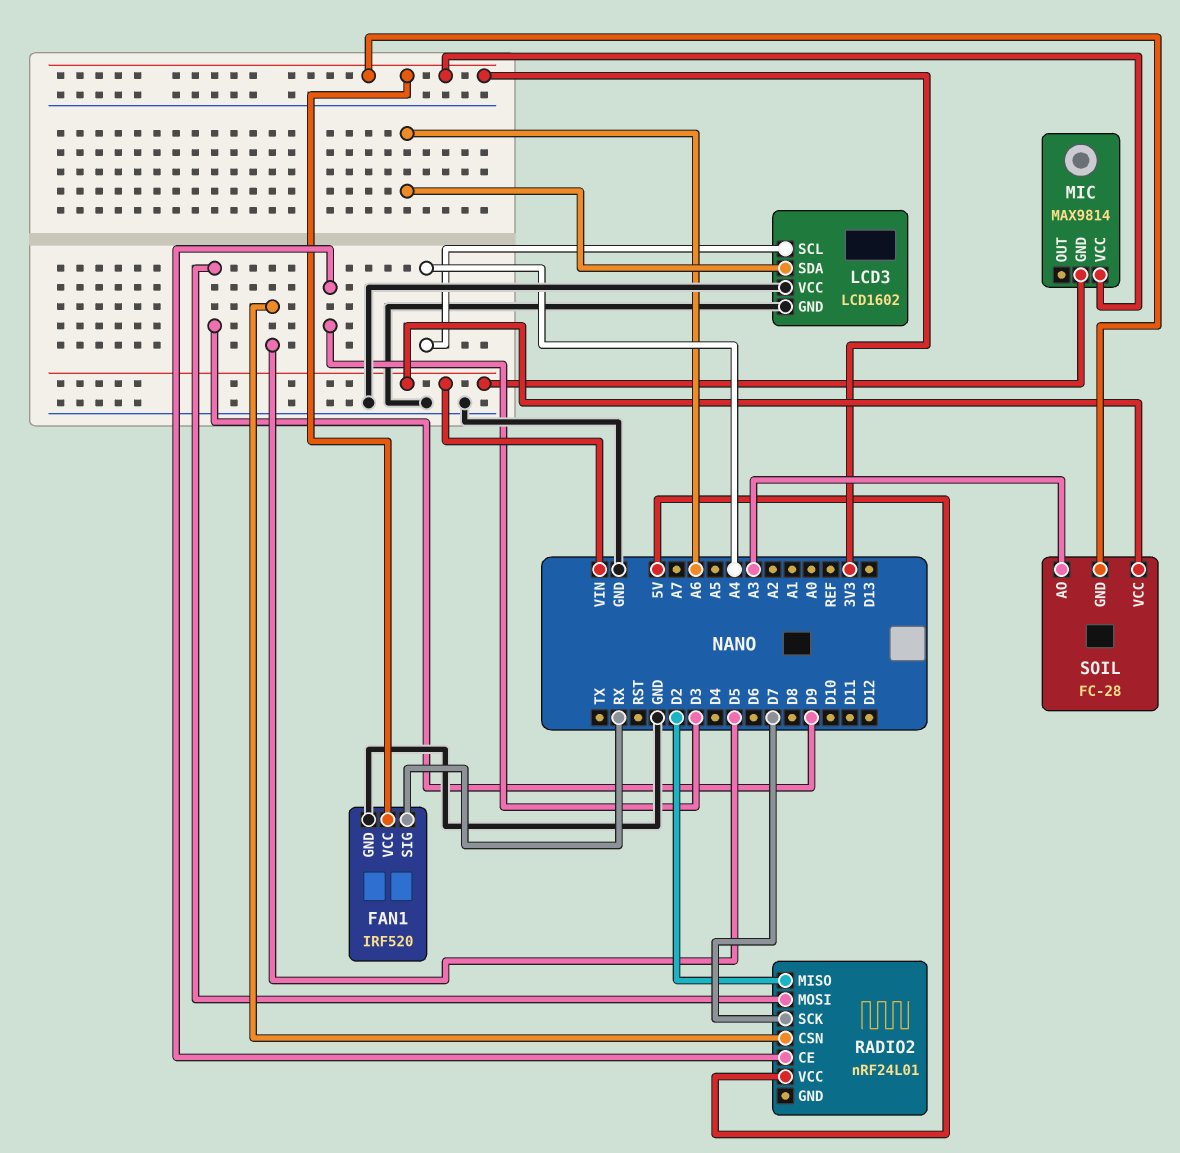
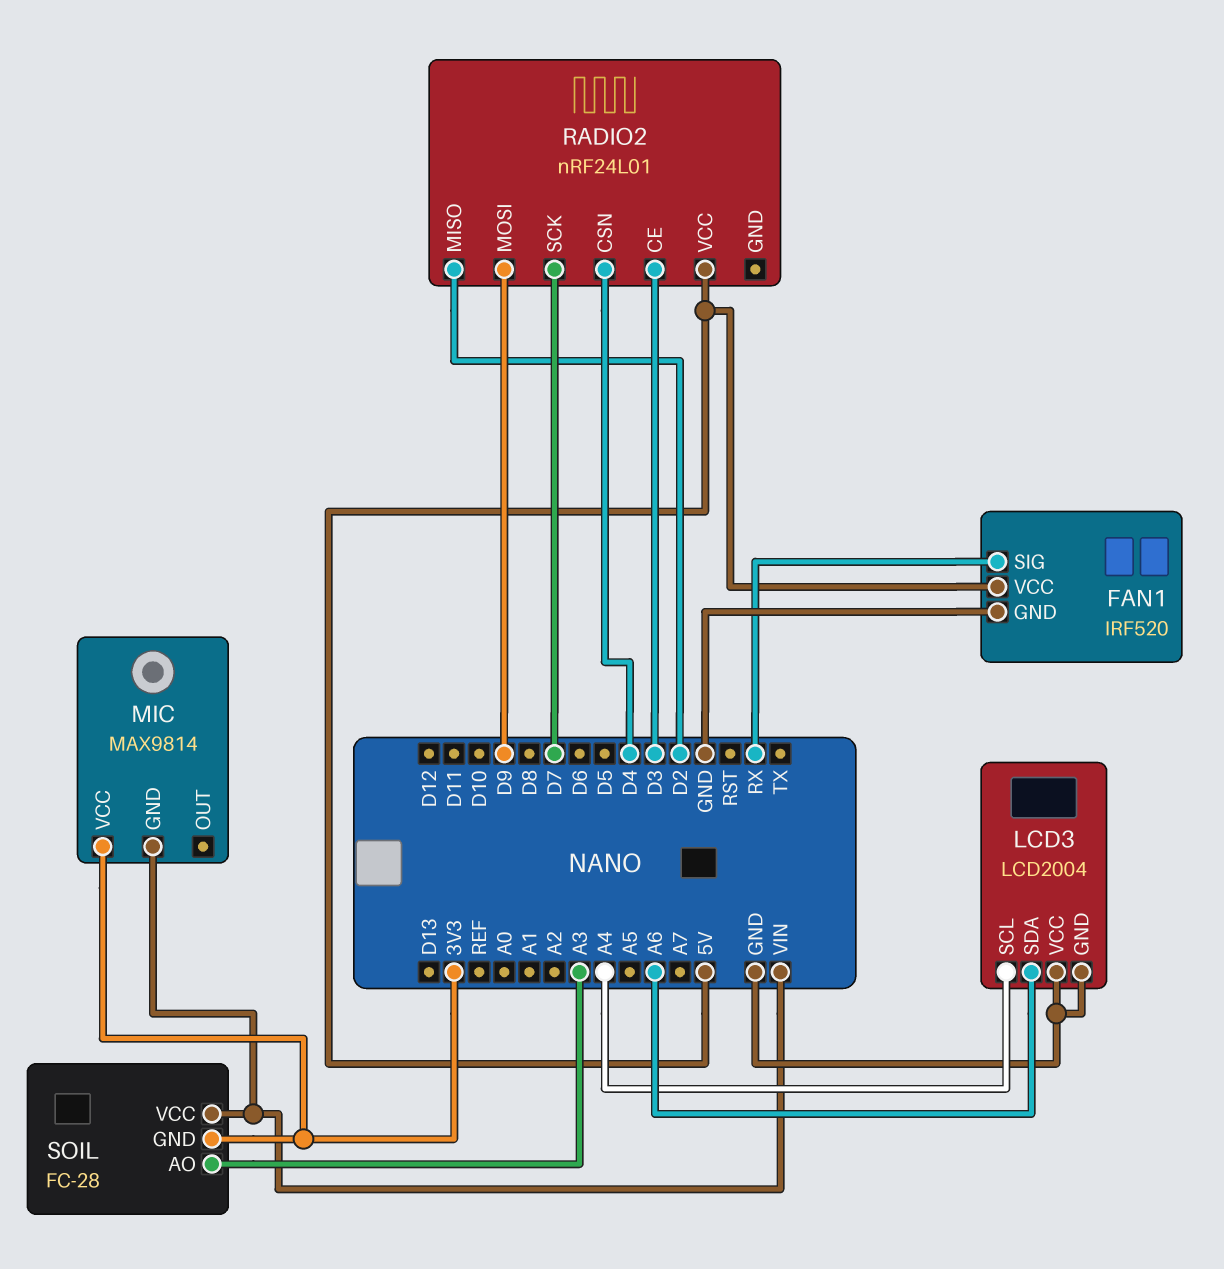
FAN1 pin VCC: 3V3 -> 5V
LCD3: LCD1602 -> LCD2004
RADIO2 pin CSN: D5 -> D4

